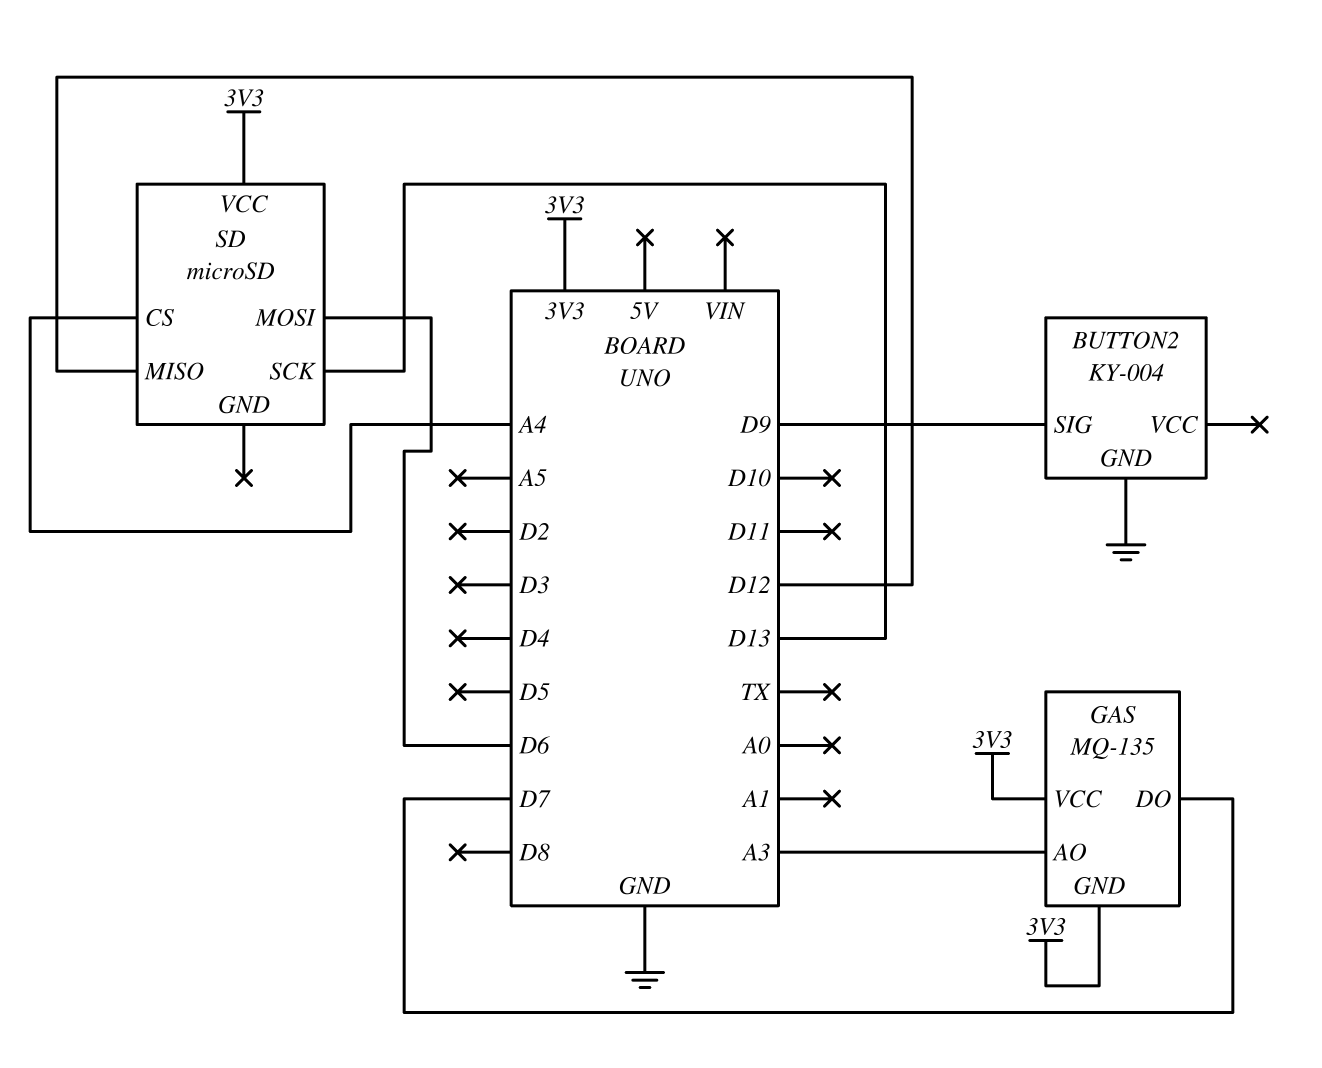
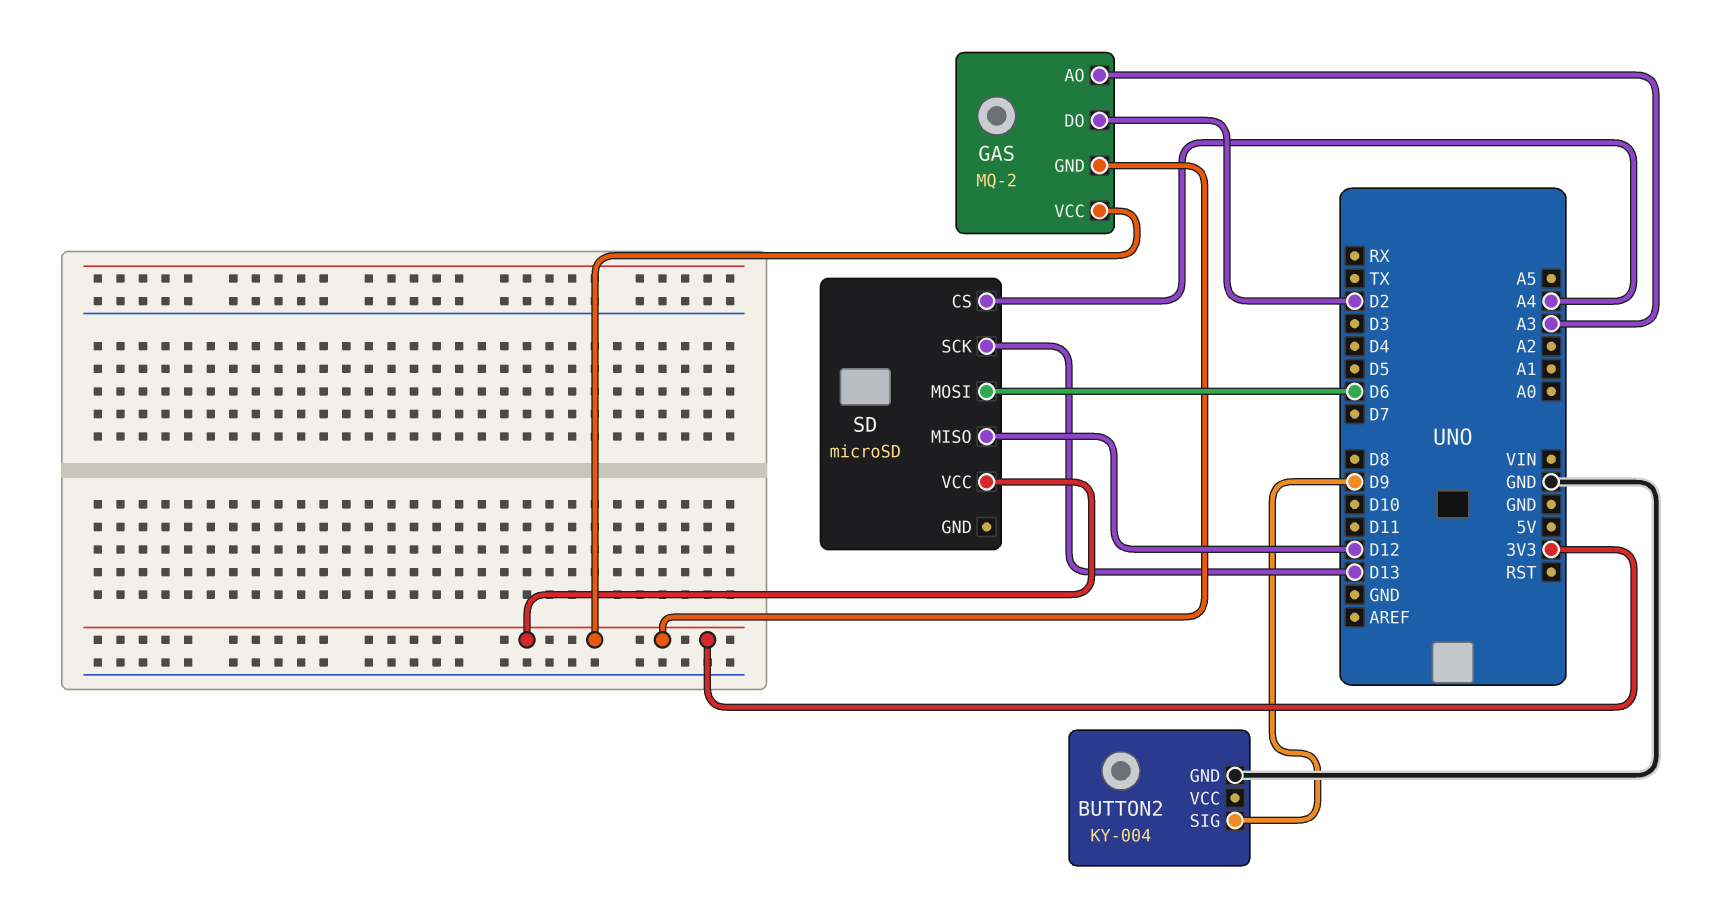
GAS: MQ-135 -> MQ-2
GAS pin DO: D7 -> D2

